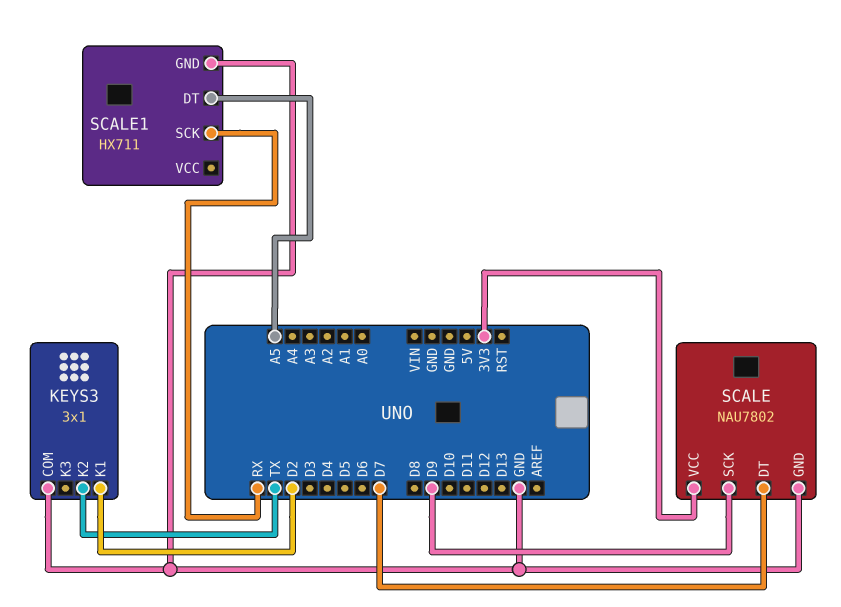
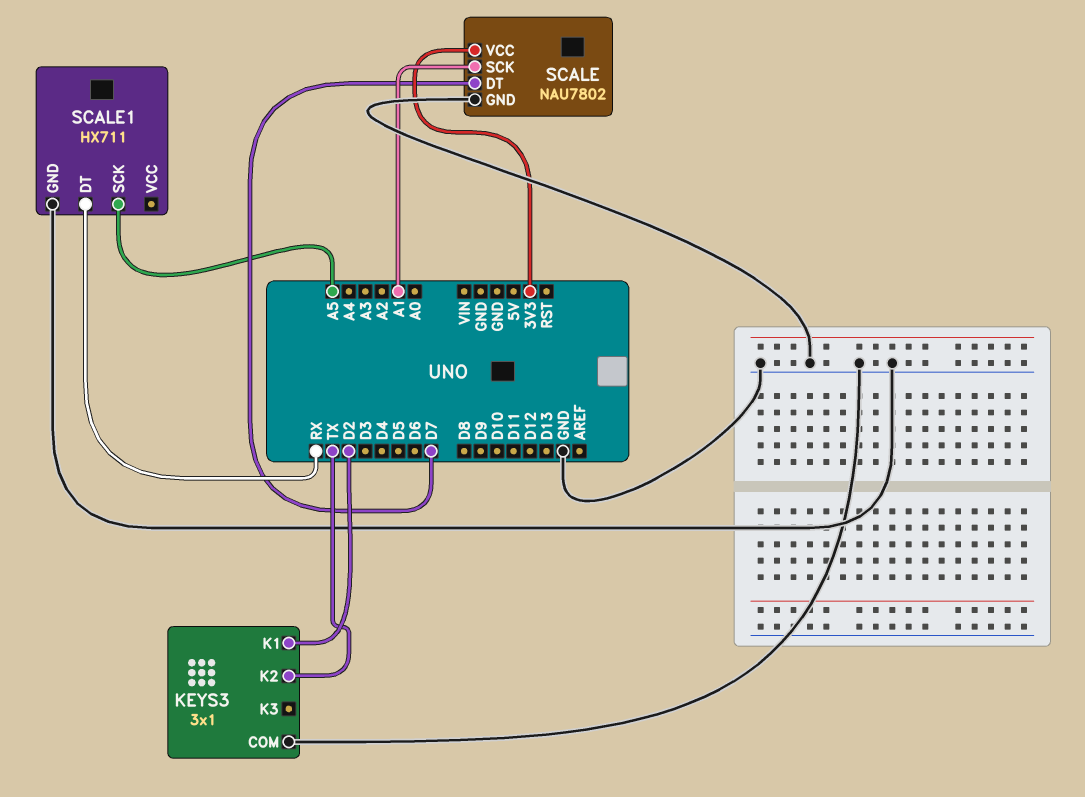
SCALE pin SCK: D9 -> A1
SCALE1 pin DT: A5 -> RX
SCALE1 pin SCK: RX -> A5

